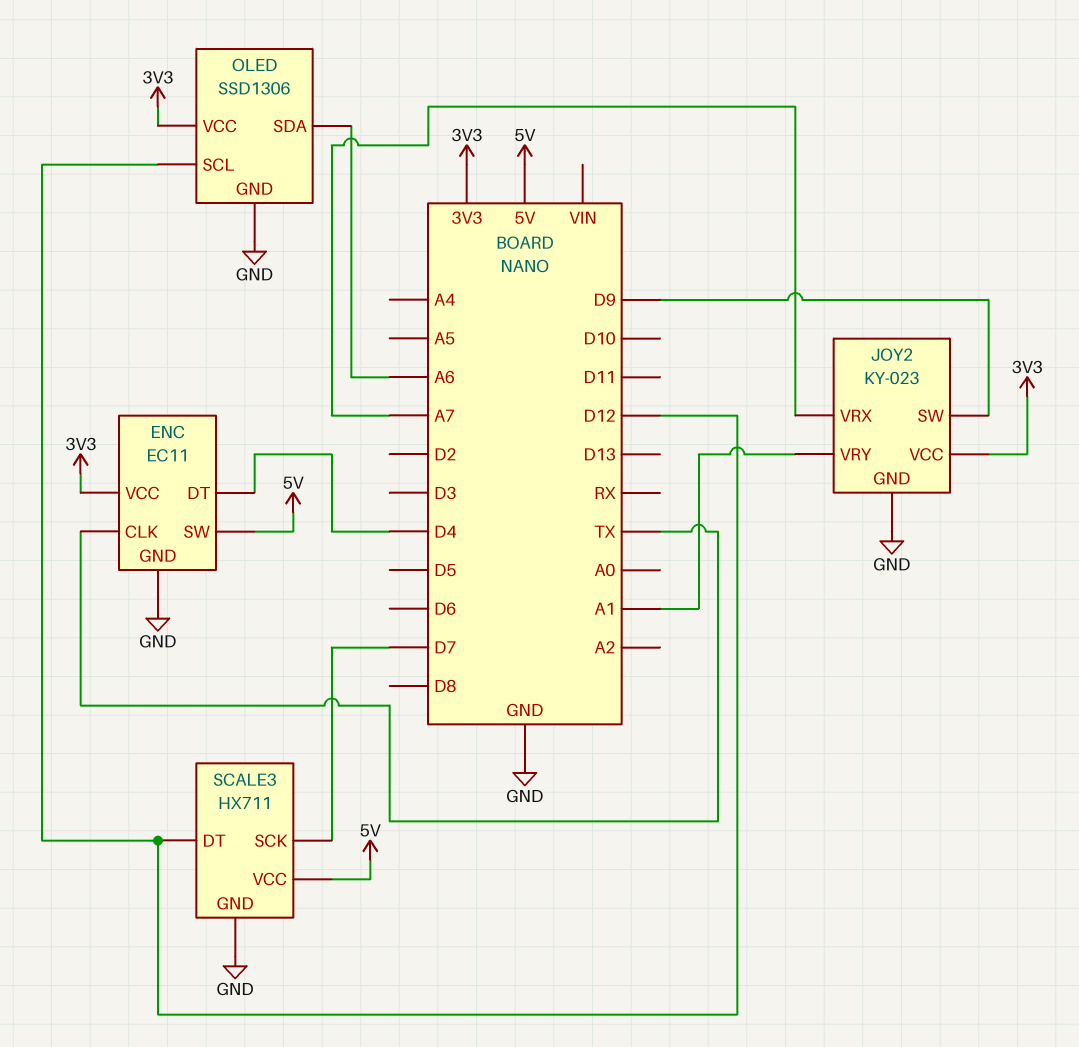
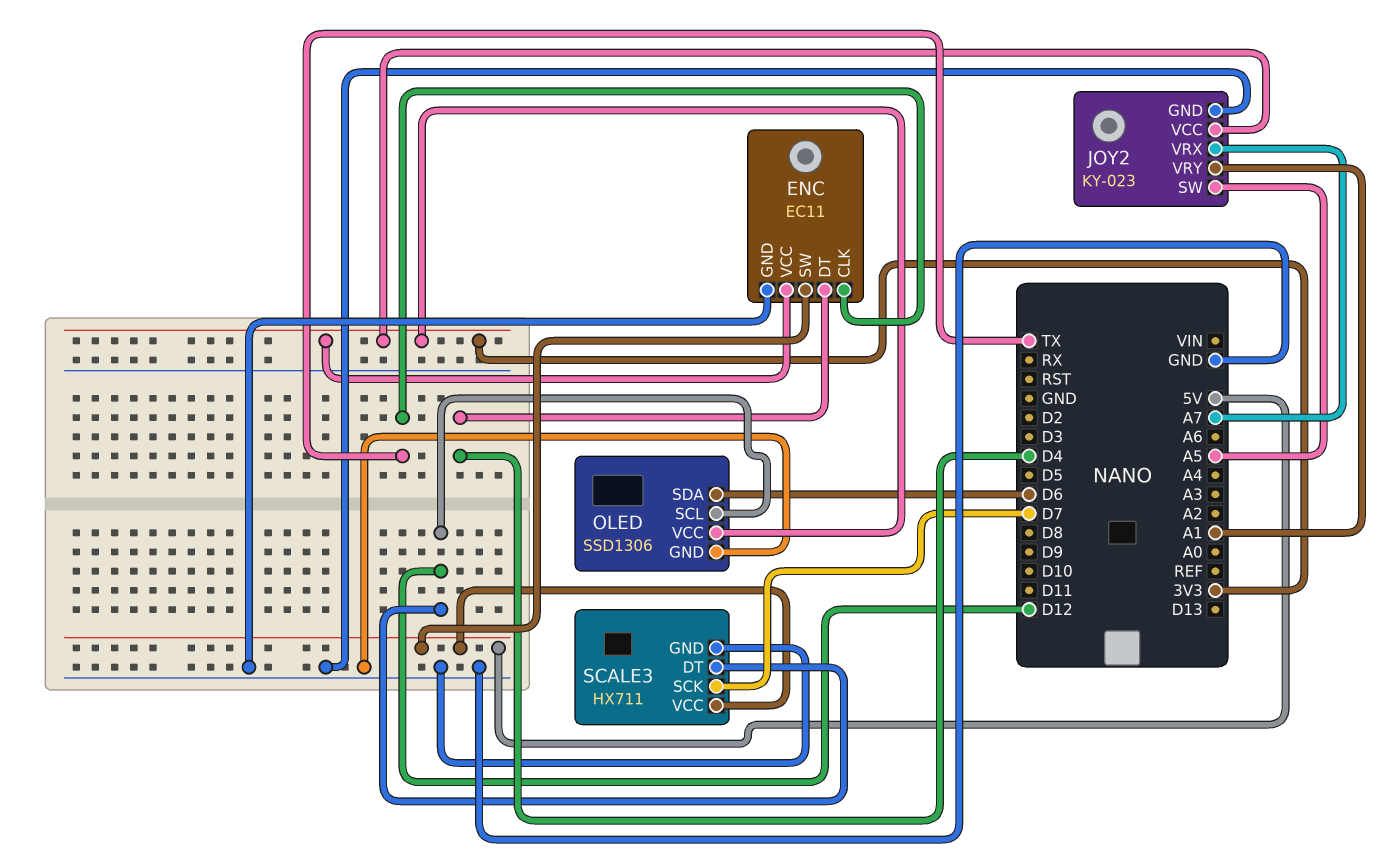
JOY2 pin SW: D9 -> A5
OLED pin SDA: A6 -> D6

